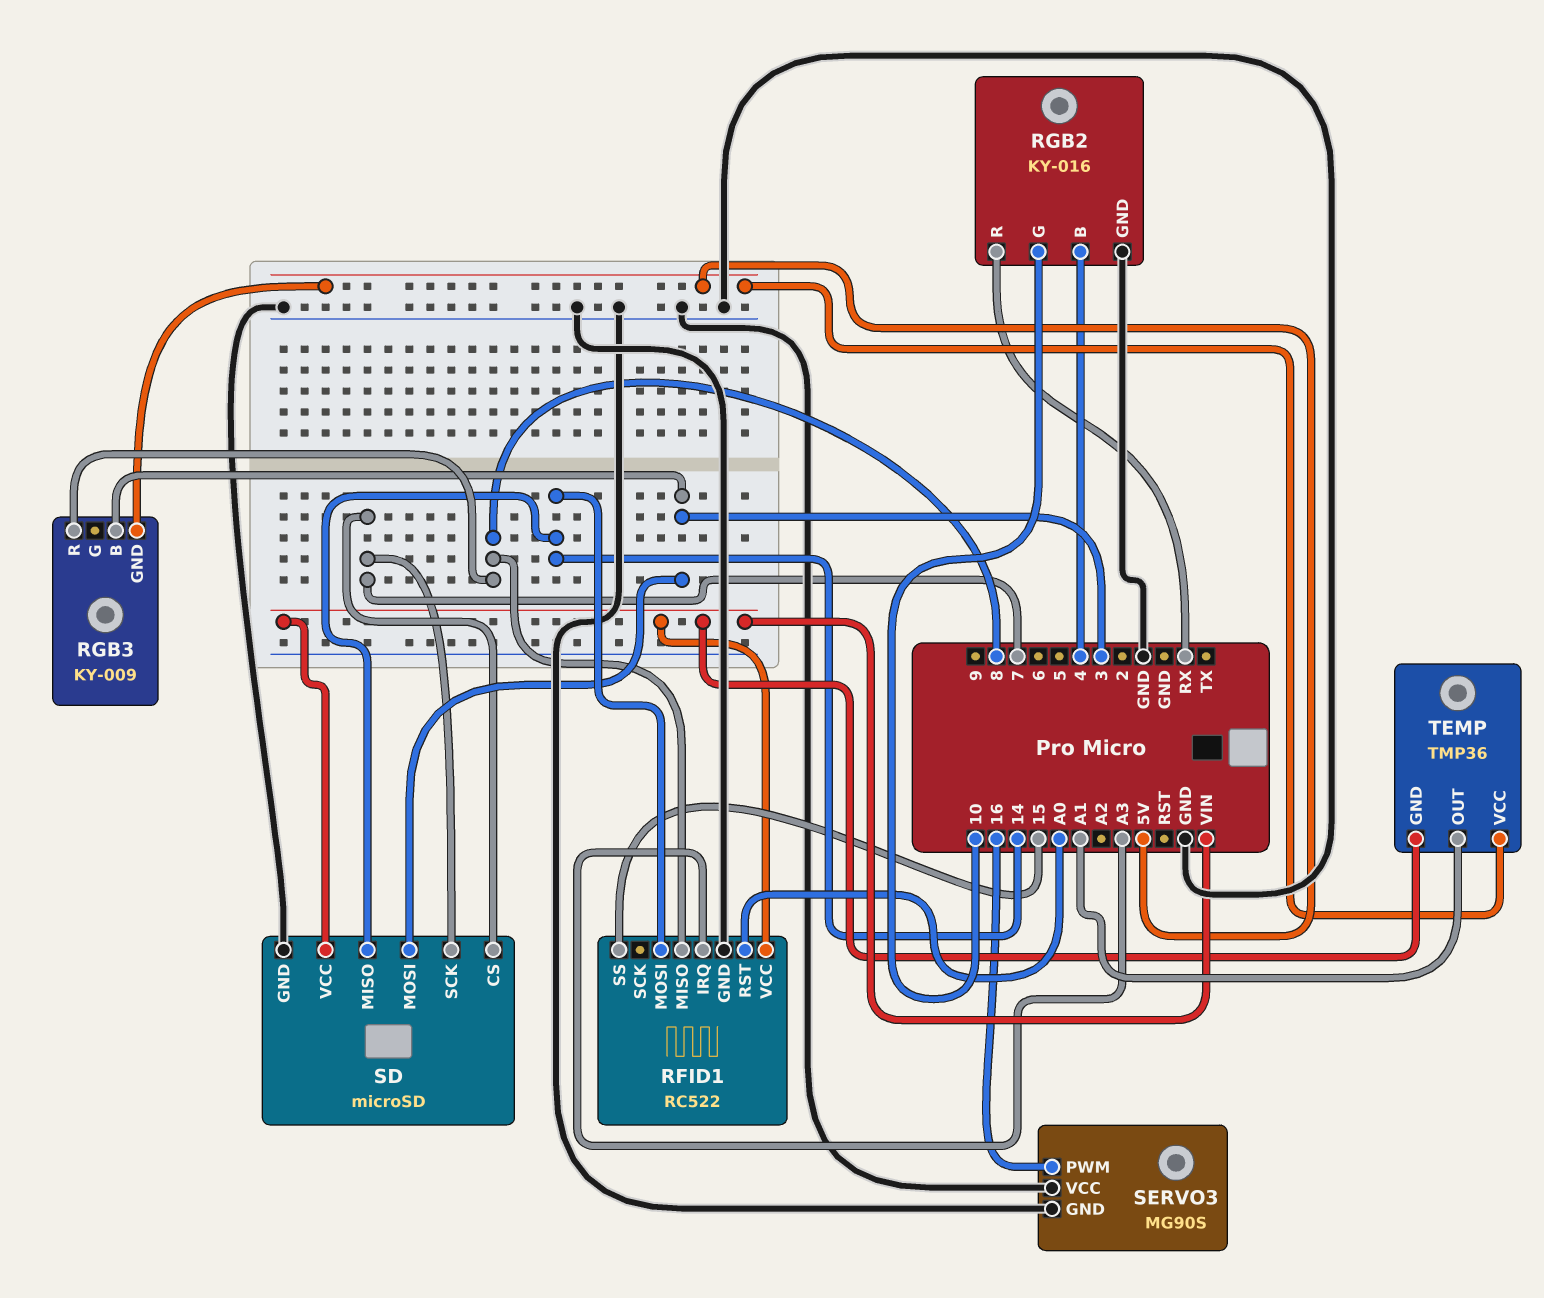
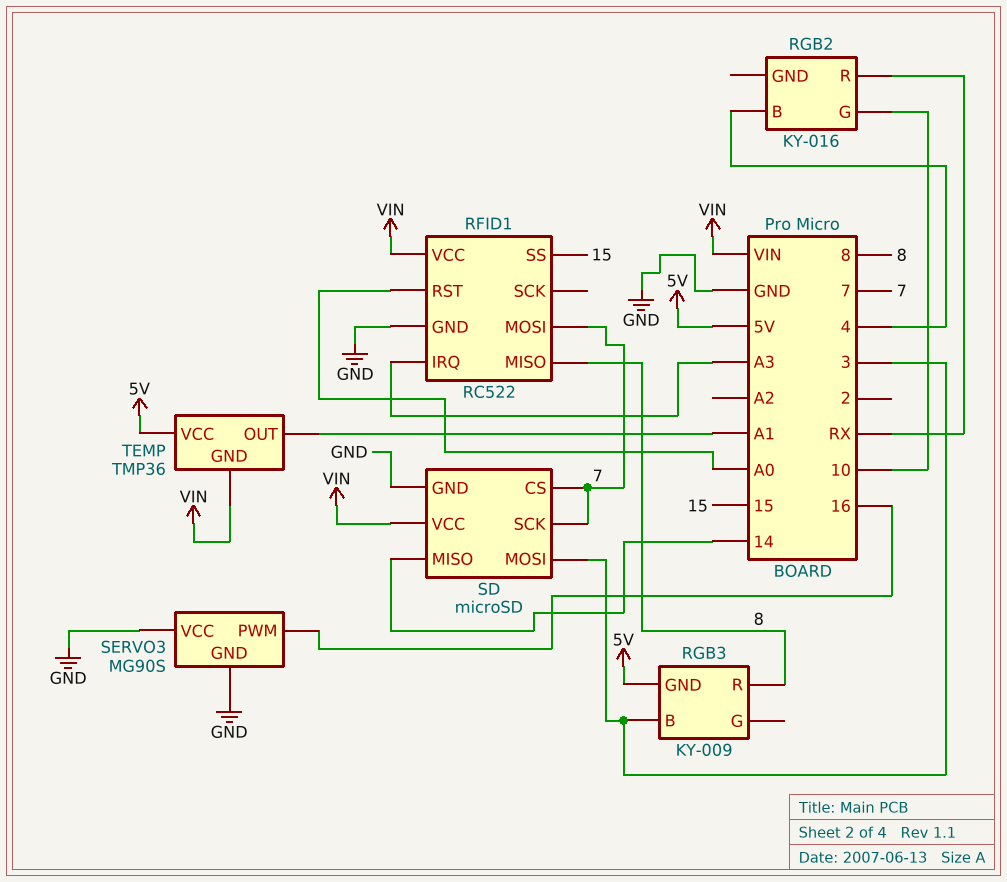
RFID1 pin MOSI: 14 -> 7
RGB2 pin GND: GND -> none

